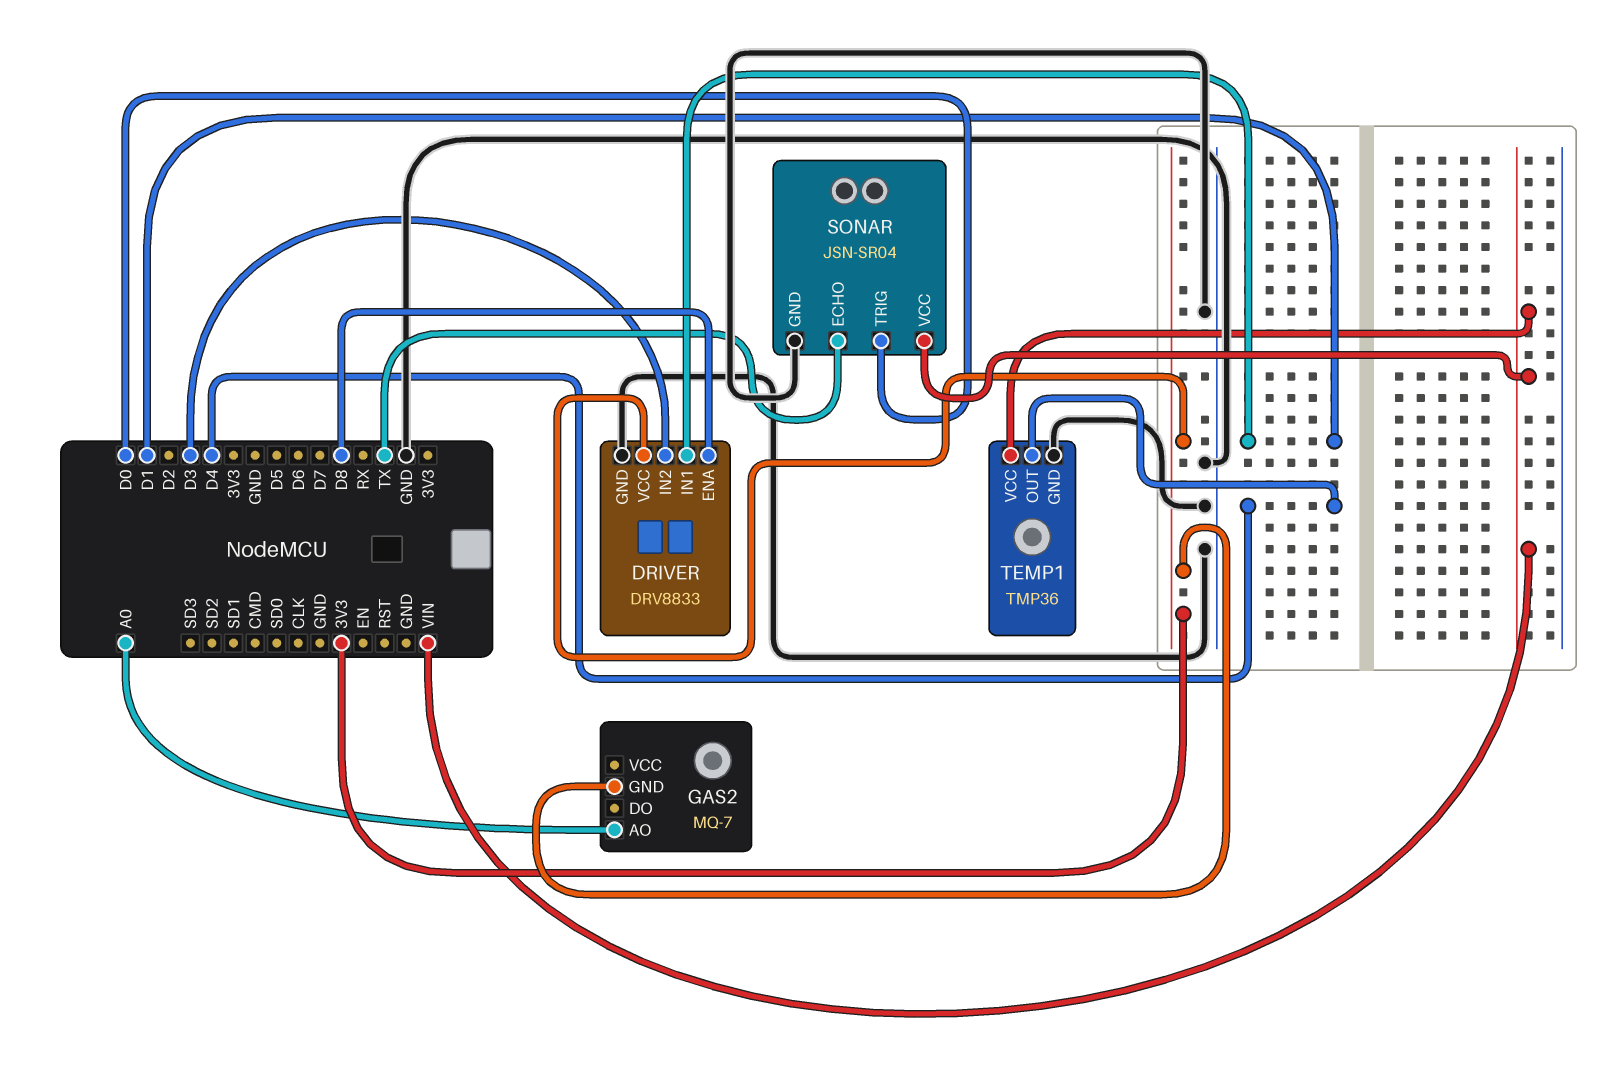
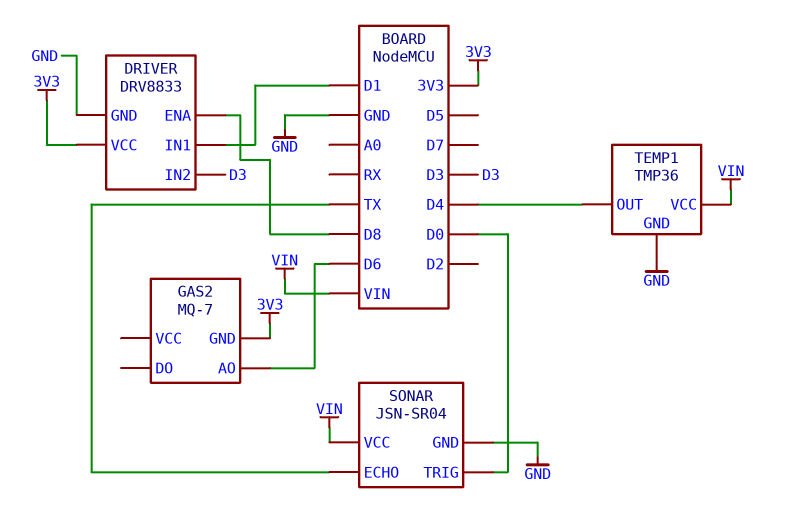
GAS2 pin AO: A0 -> D6

